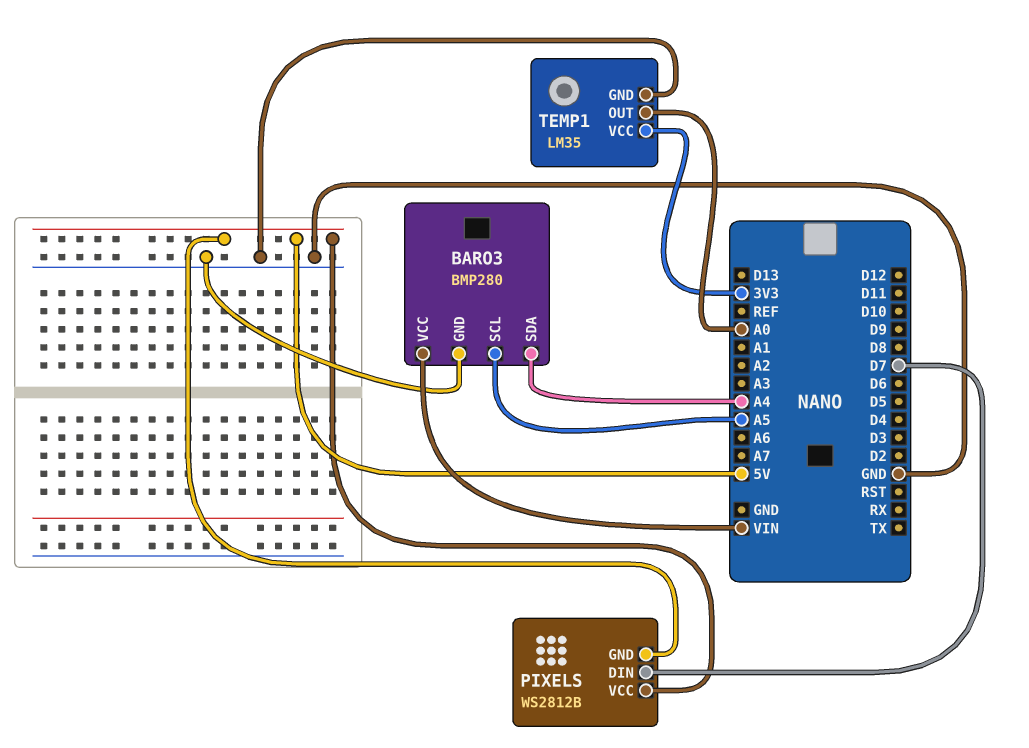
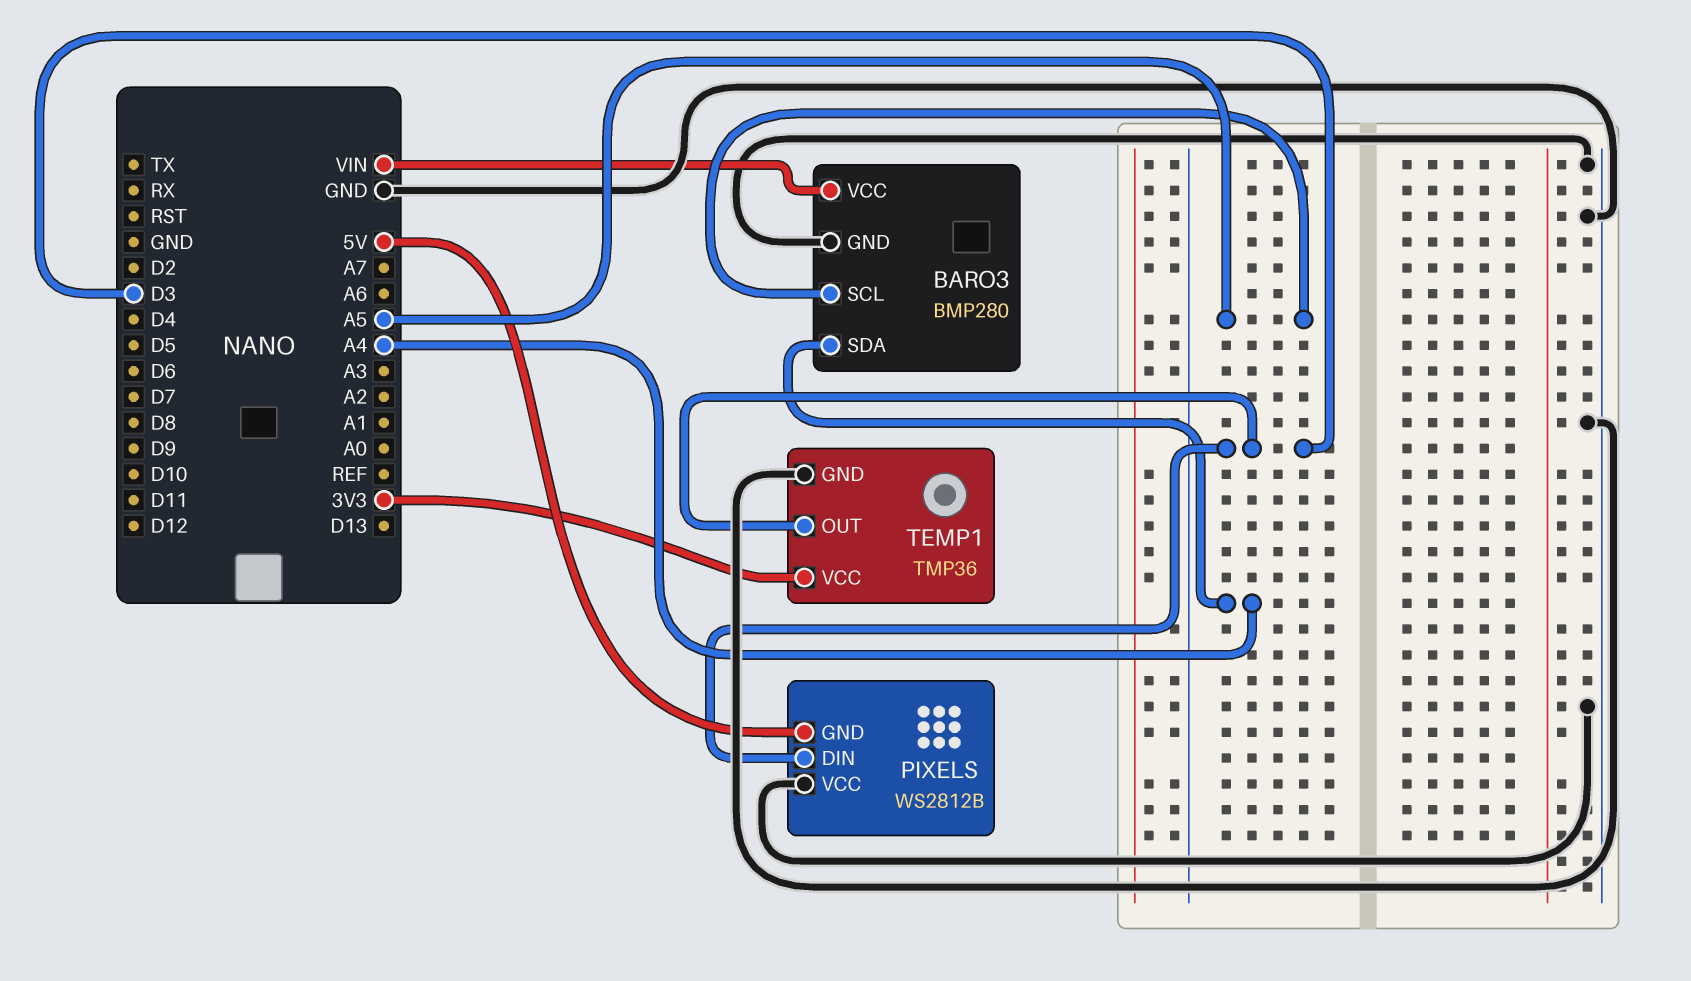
PIXELS pin DIN: D7 -> D3
PIXELS pin VCC: 5V -> GND
TEMP1: LM35 -> TMP36
TEMP1 pin OUT: A0 -> D3

